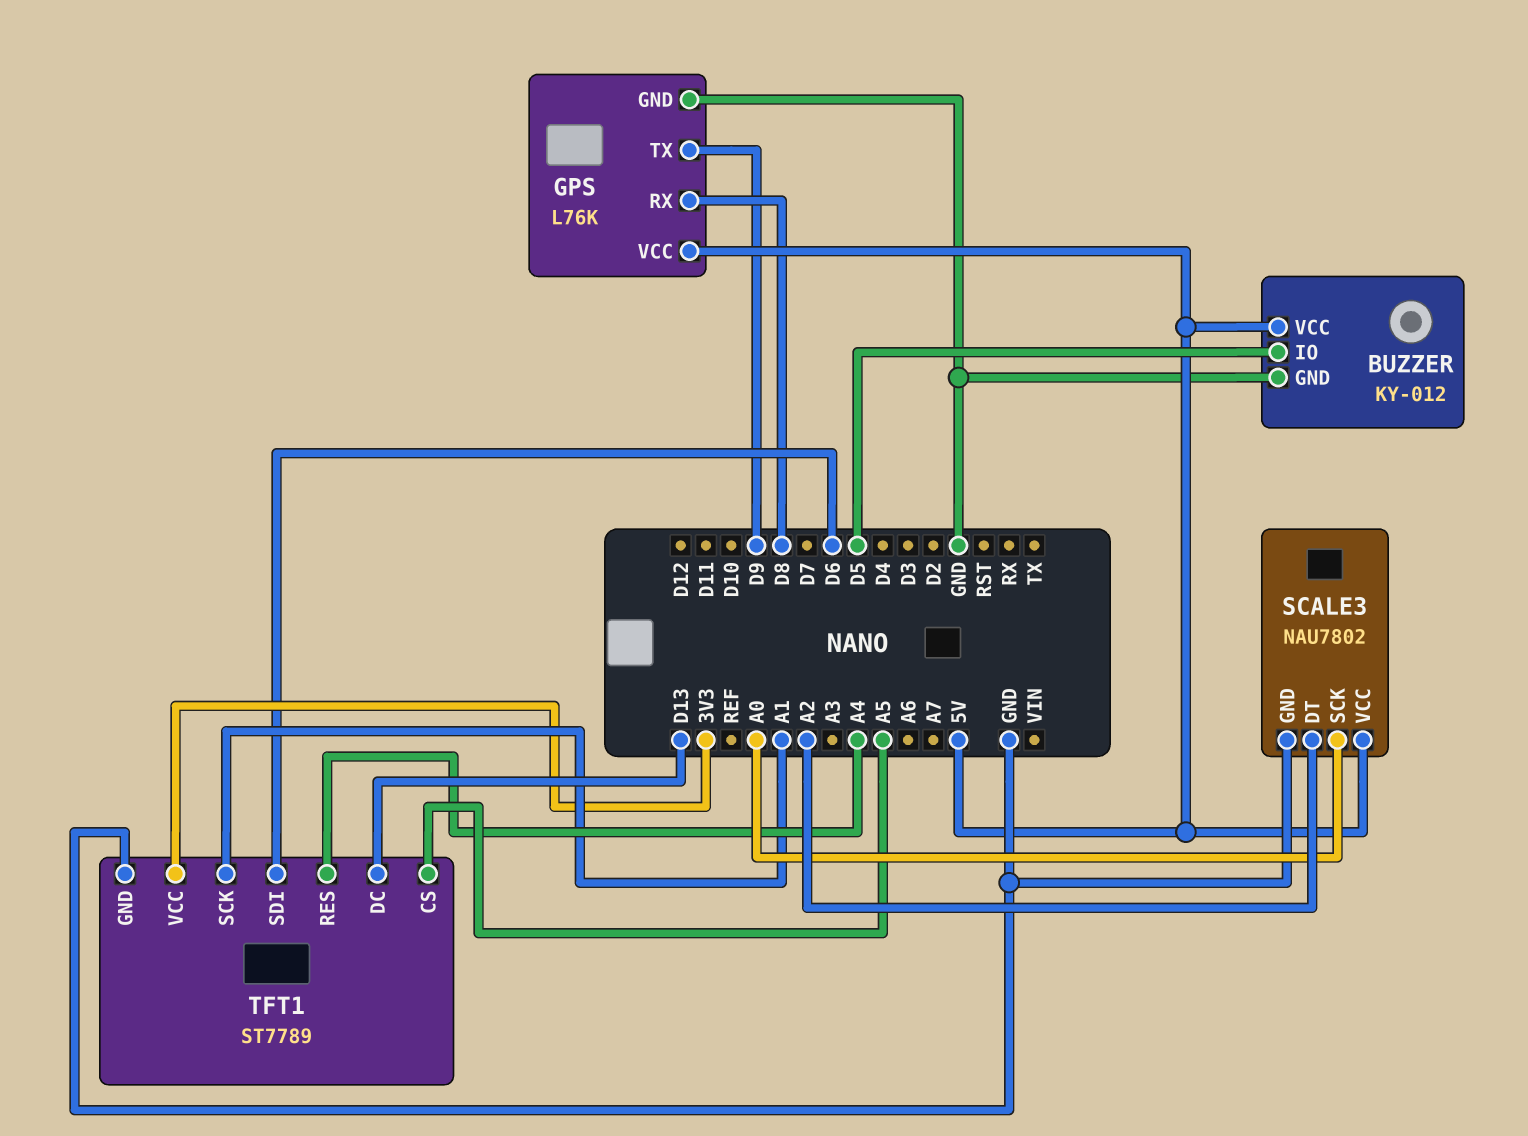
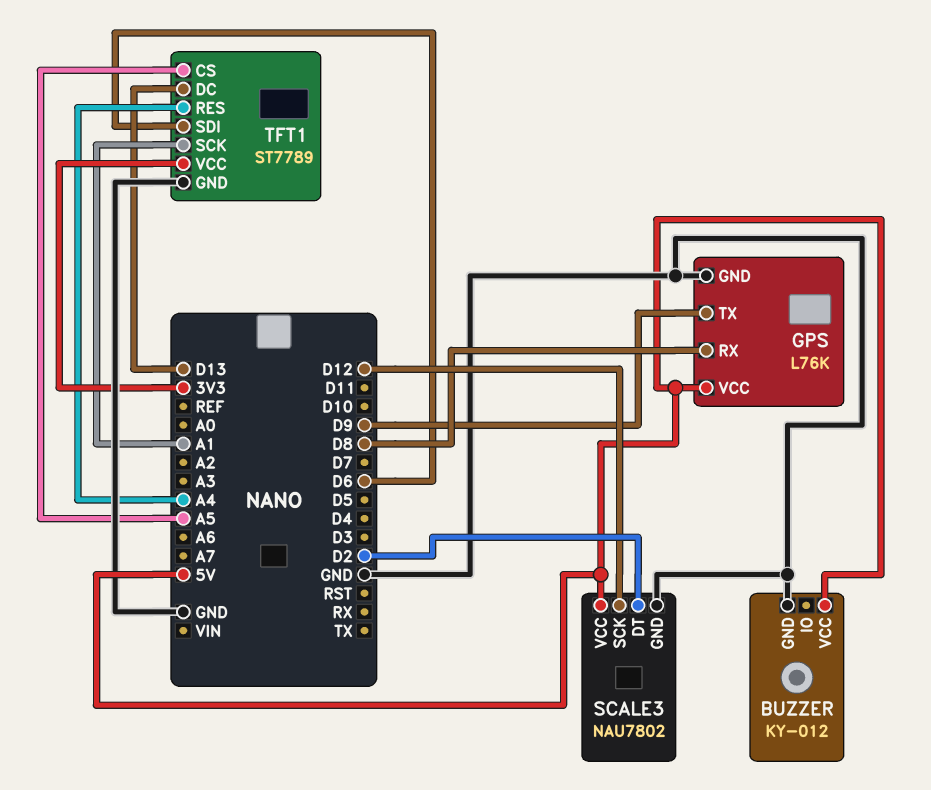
BUZZER pin IO: D5 -> none
SCALE3 pin DT: A2 -> D2
SCALE3 pin SCK: A0 -> D12

